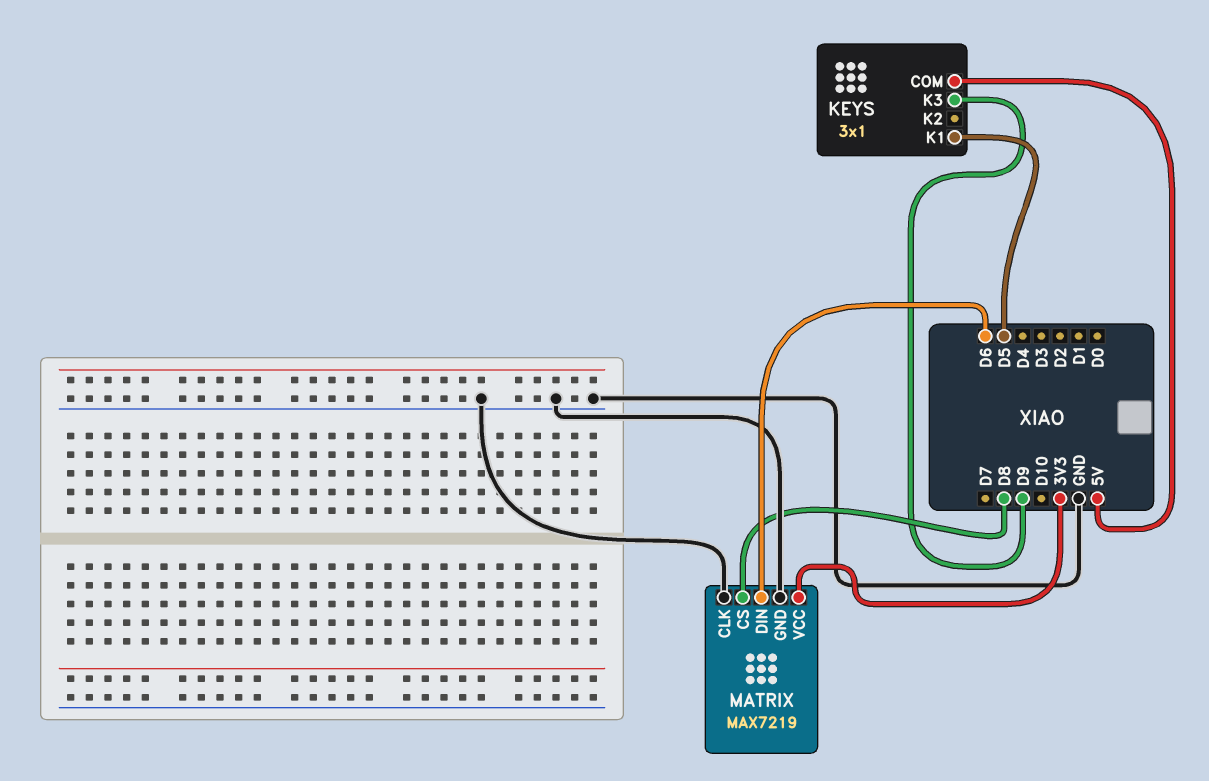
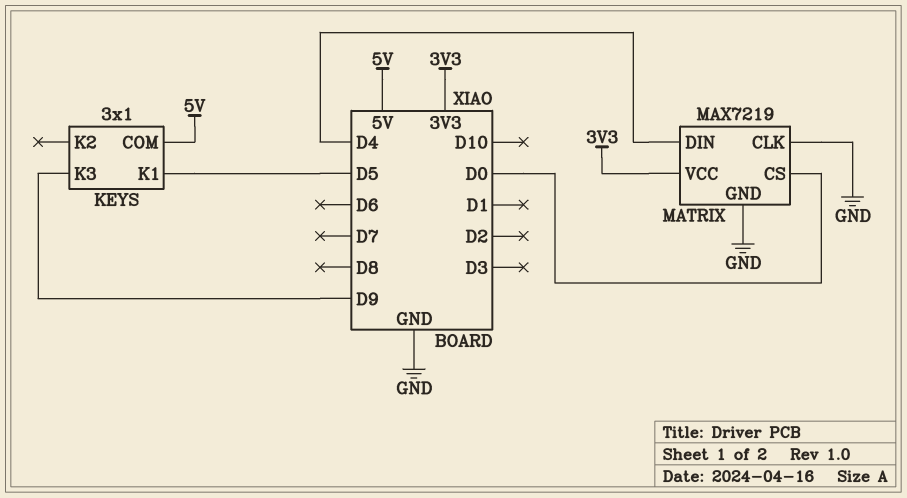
MATRIX pin CS: D8 -> D0
MATRIX pin DIN: D6 -> D4

